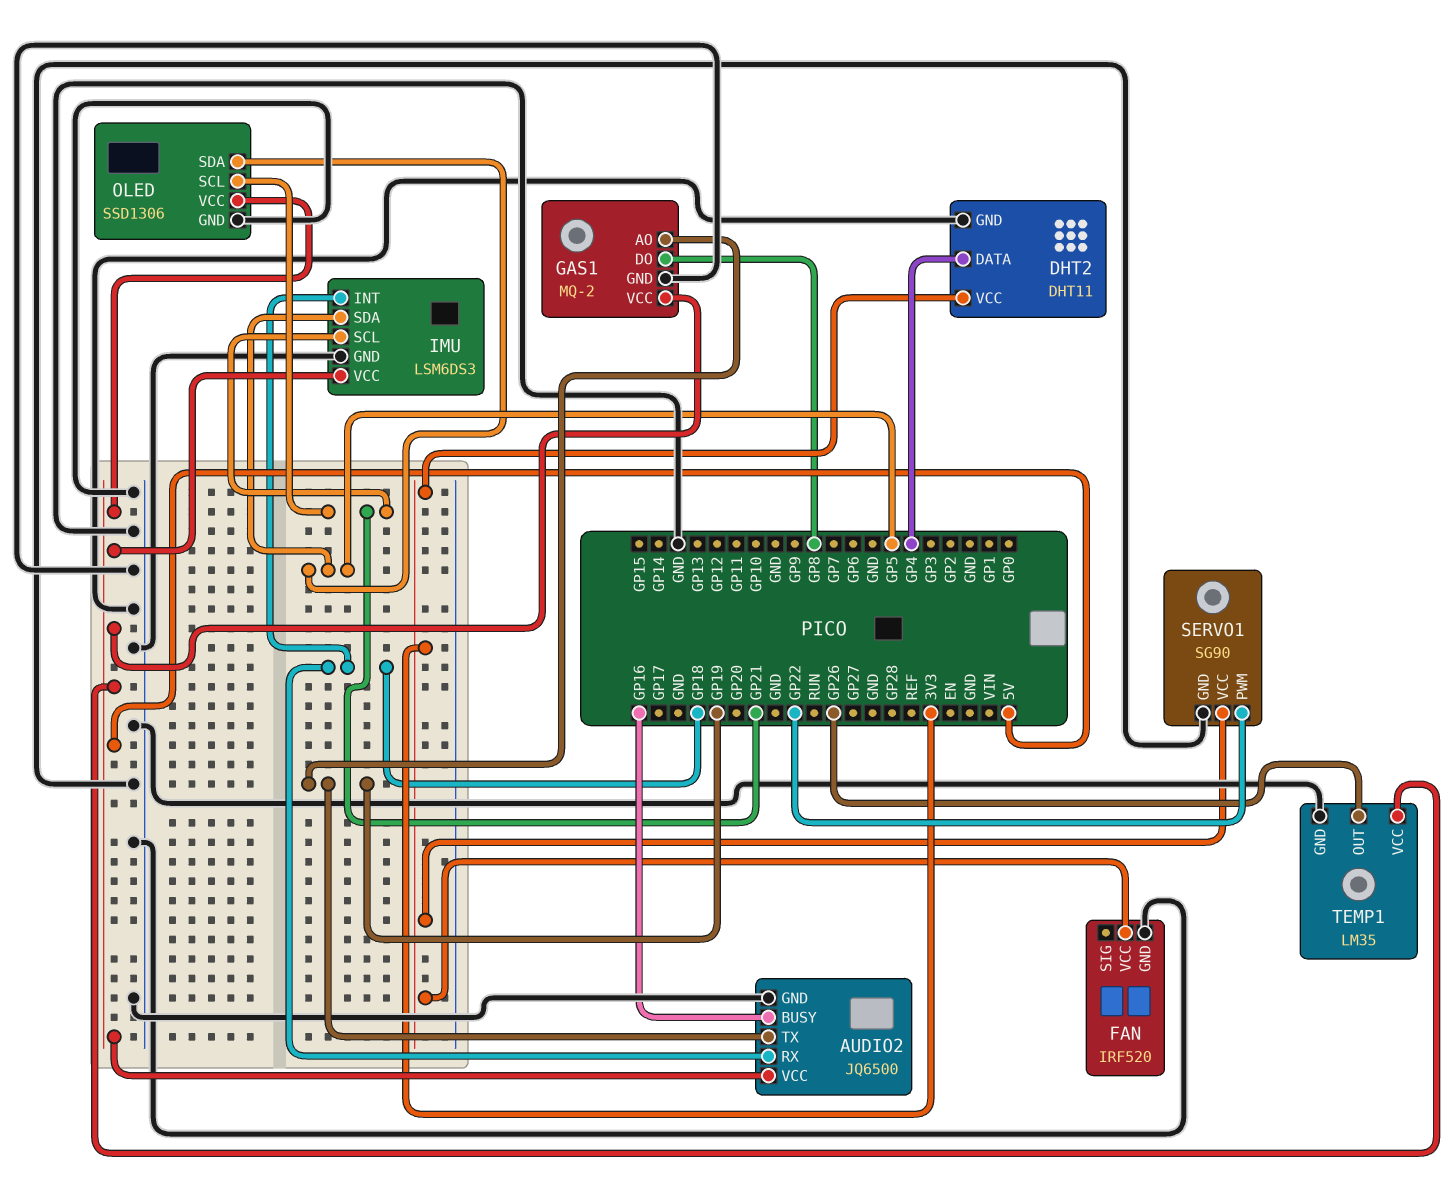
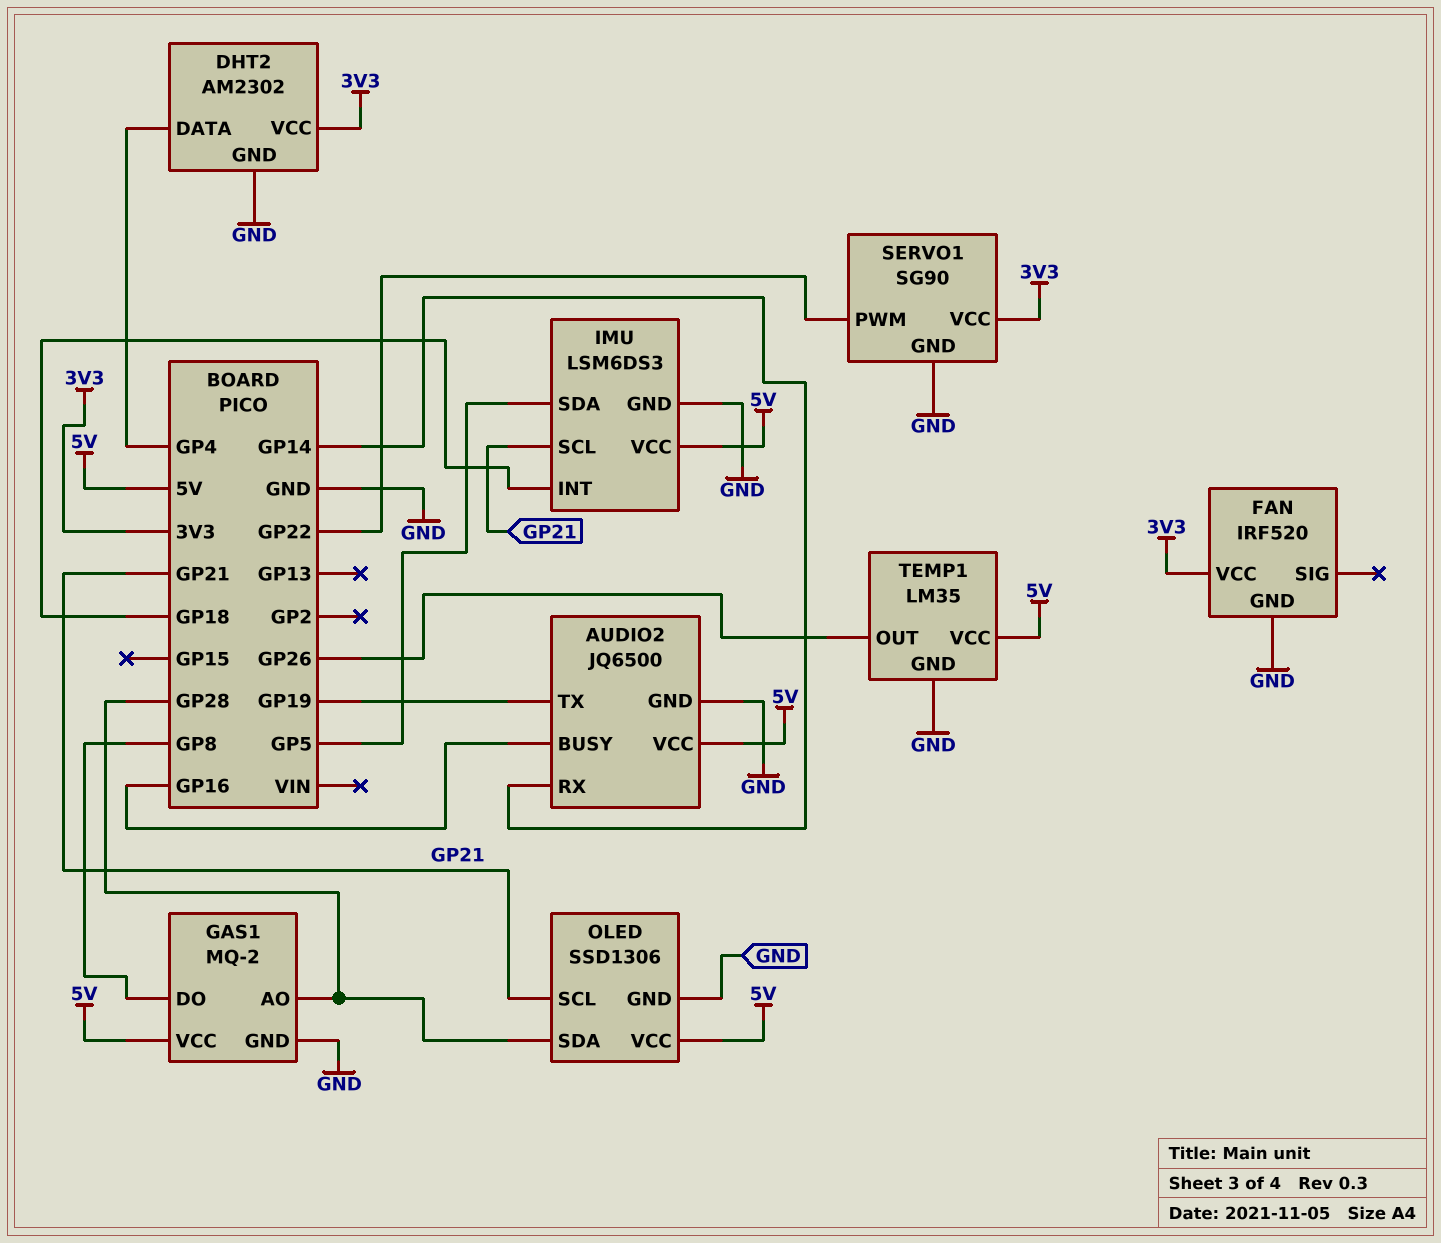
AUDIO2 pin RX: GP18 -> GP14
DHT2: DHT11 -> AM2302
GAS1 pin AO: GP19 -> GP28
OLED pin SDA: GP5 -> GP28

